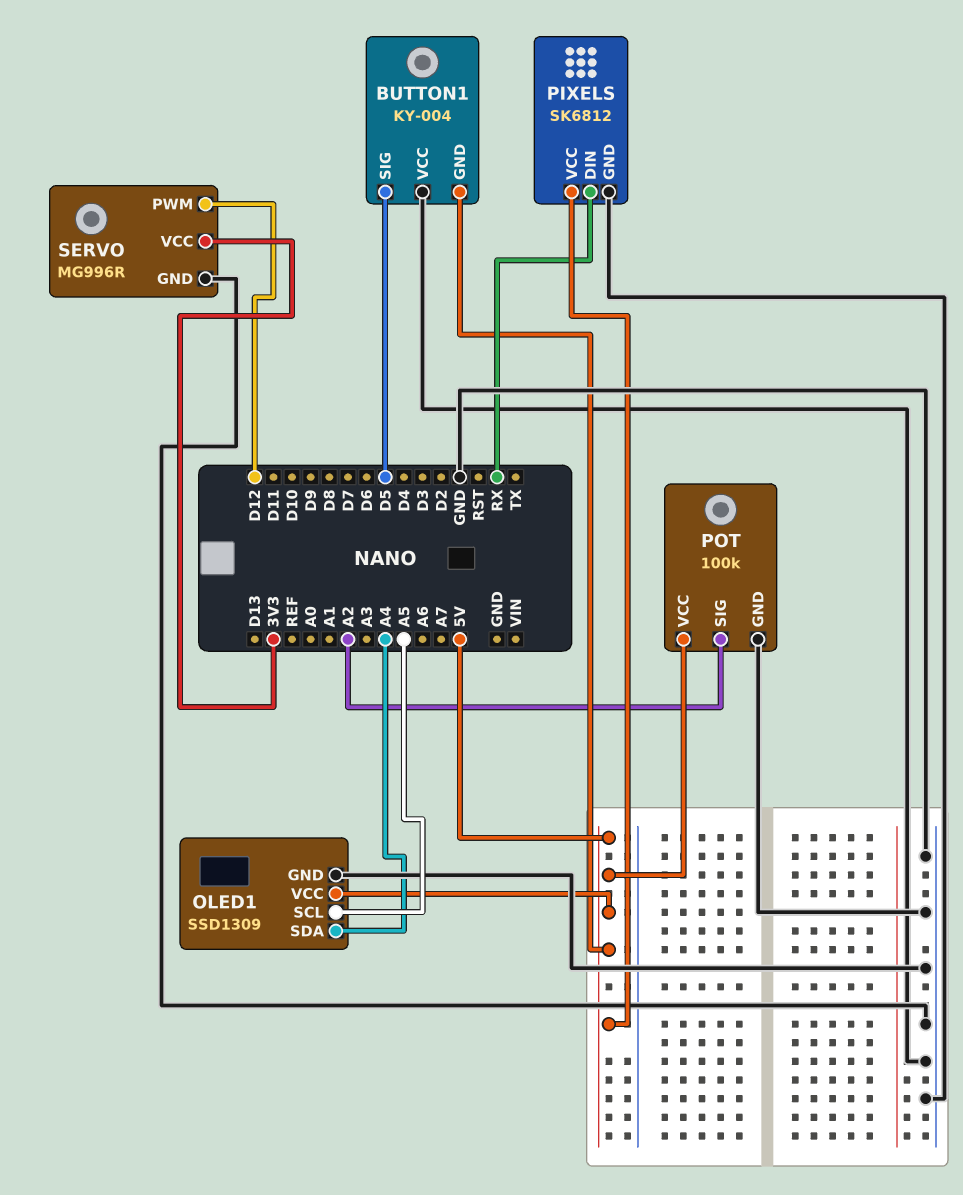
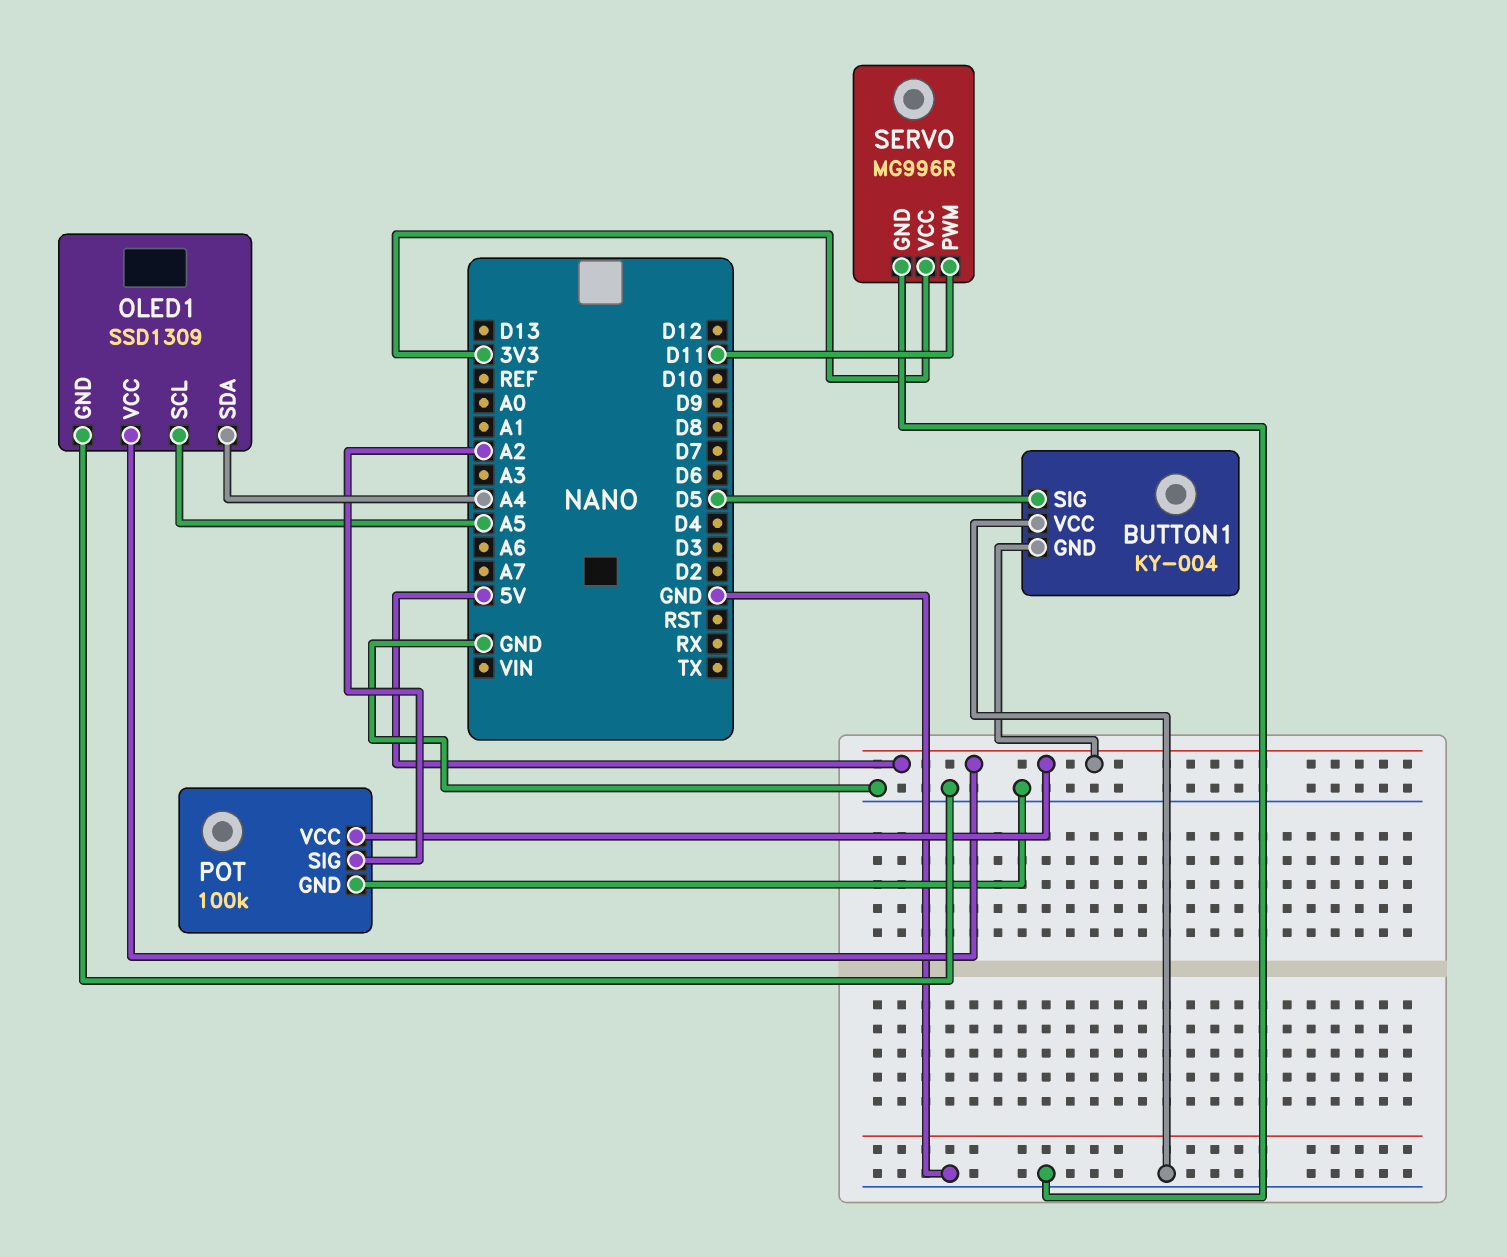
PIXELS: SK6812 -> none
PIXELS pin DIN: RX -> none
PIXELS pin GND: GND -> none
PIXELS pin VCC: 5V -> none
SERVO pin PWM: D12 -> D11

